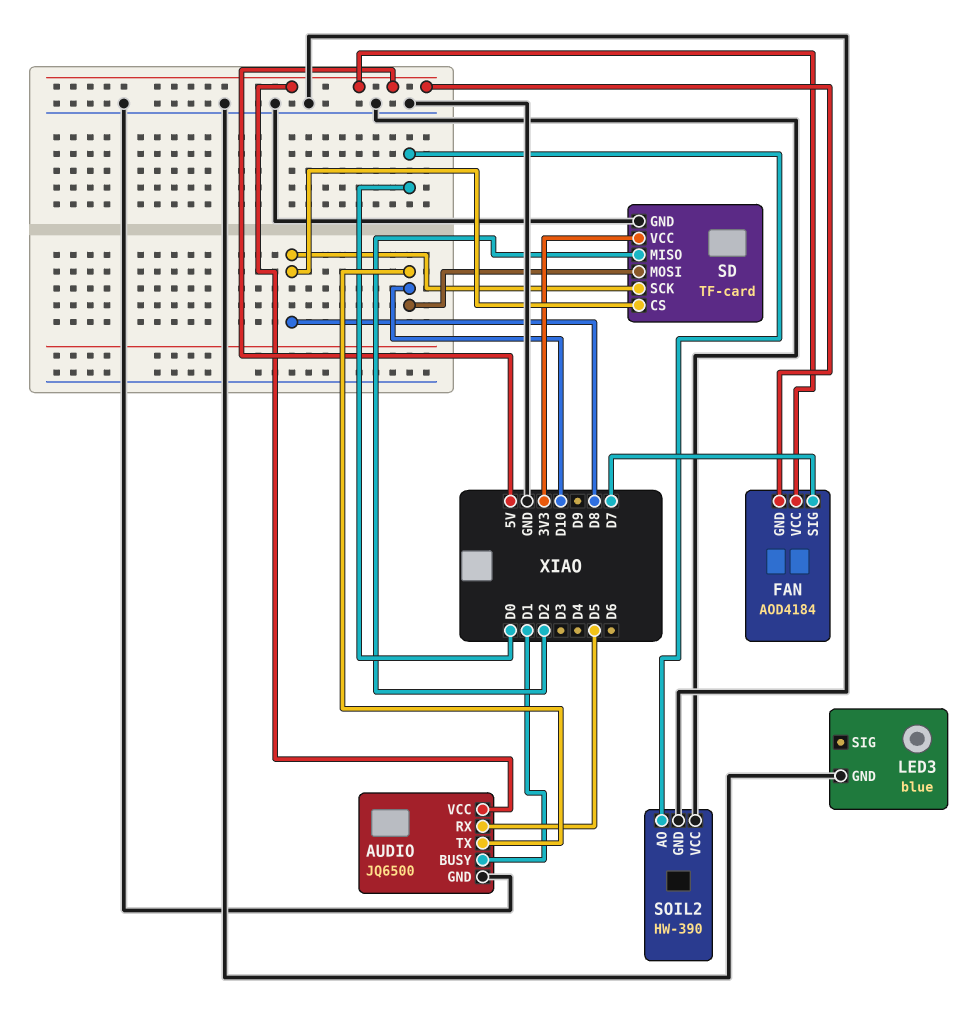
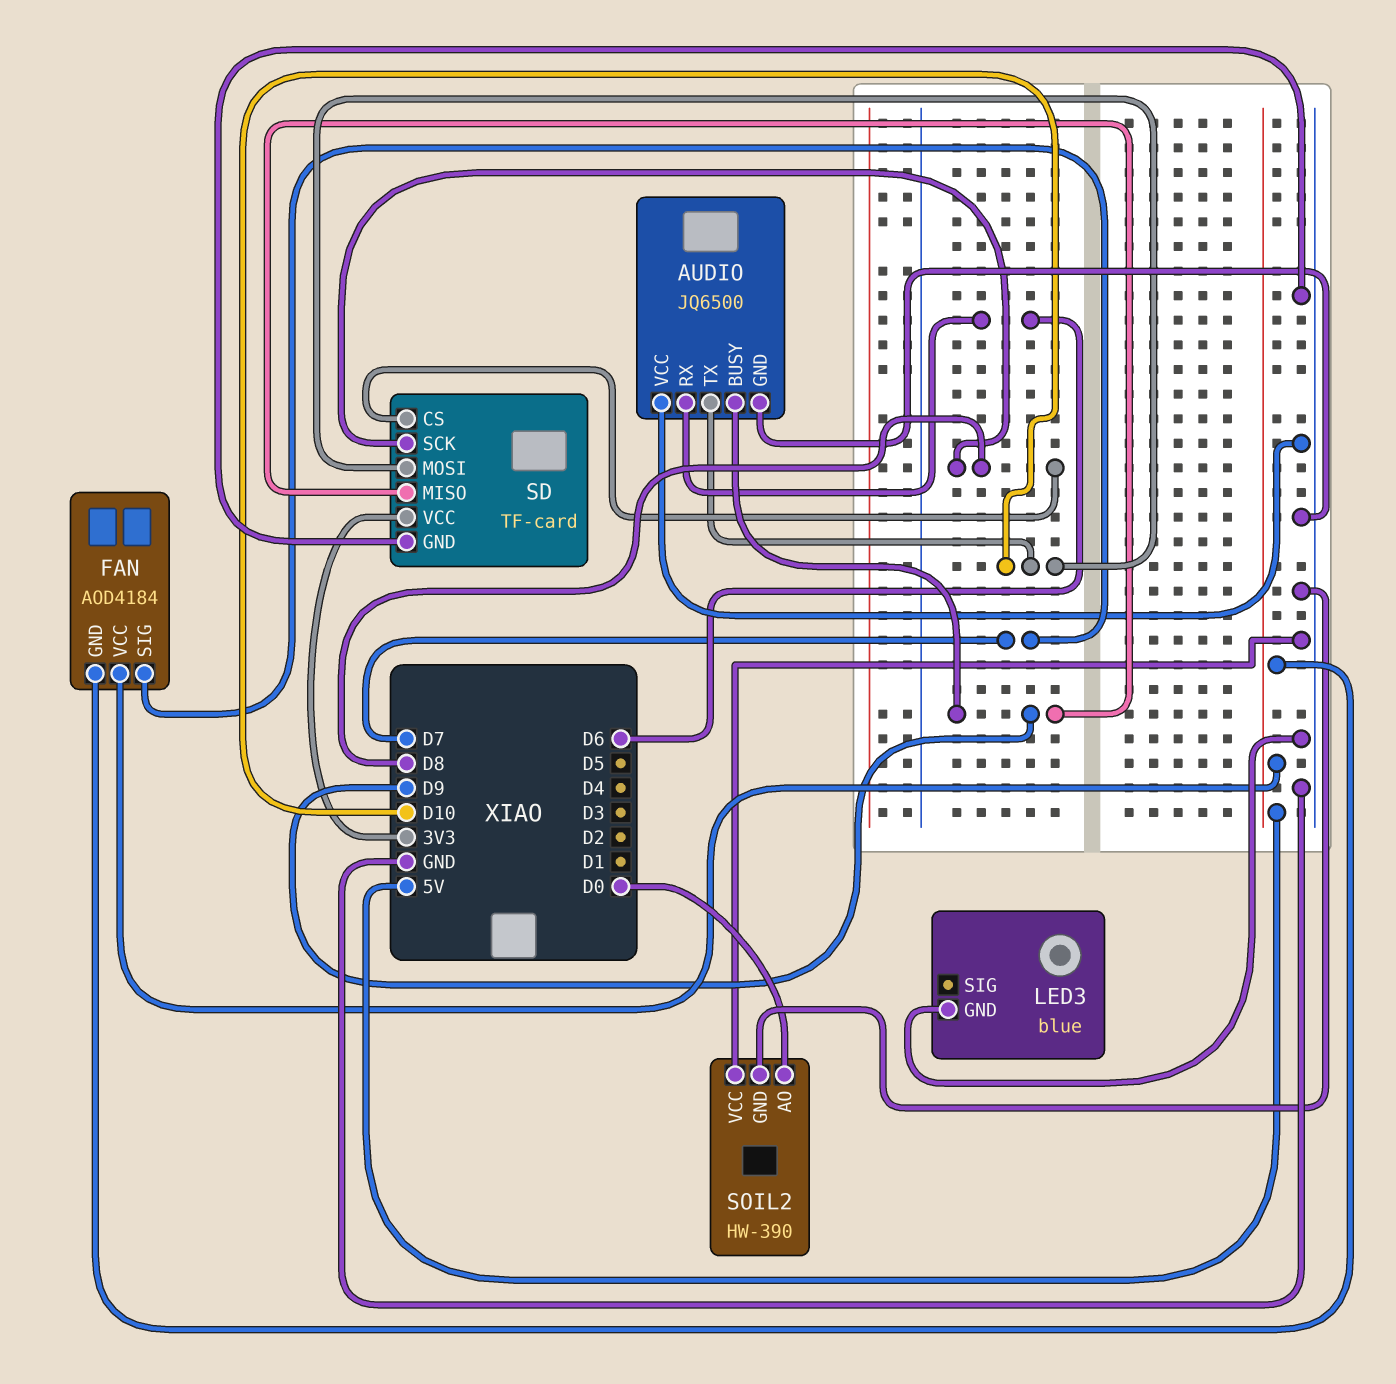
AUDIO pin BUSY: D1 -> D9
AUDIO pin RX: D5 -> D6
AUDIO pin VCC: 5V -> GND
SD pin MISO: D2 -> D9

